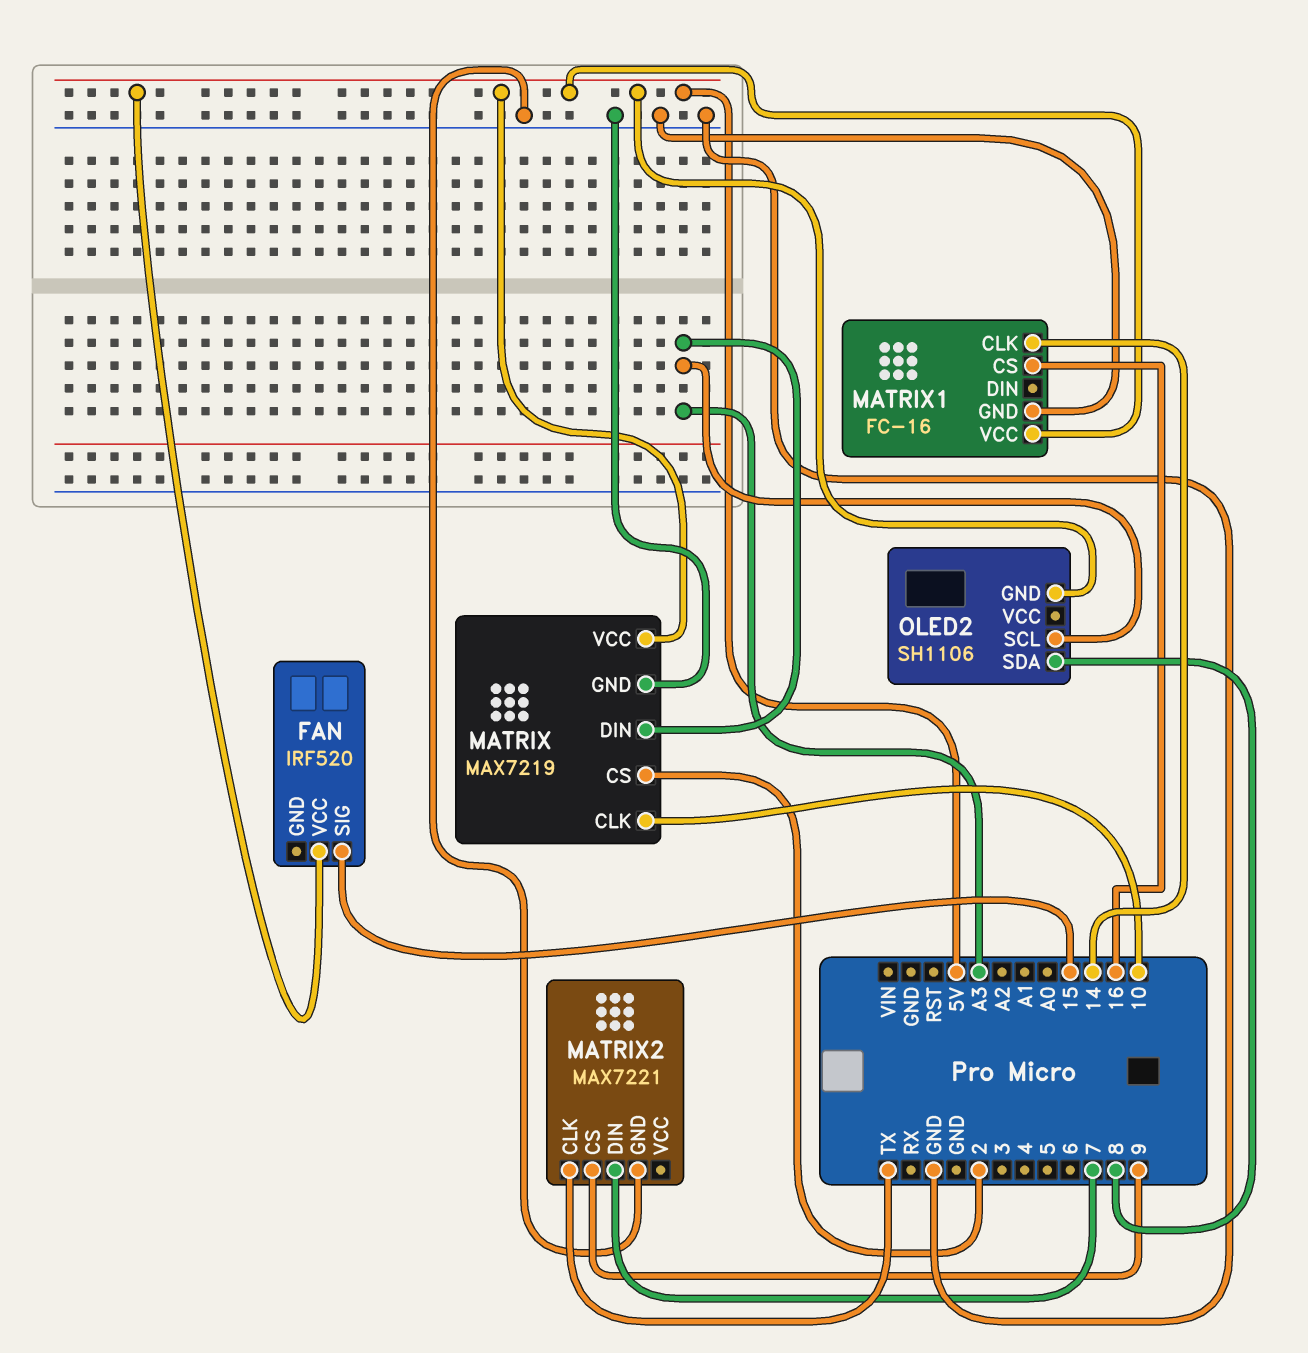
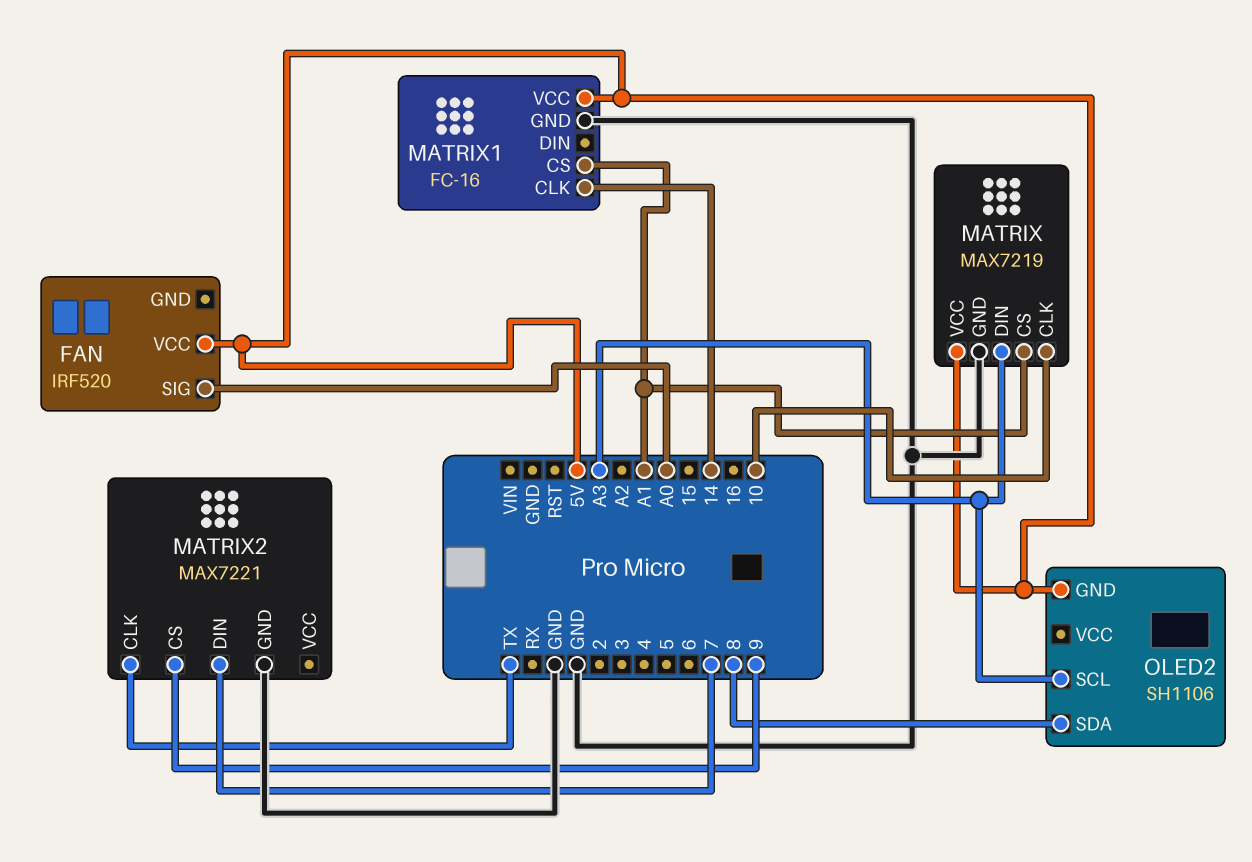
FAN pin SIG: 15 -> A0
MATRIX pin CS: 2 -> A1
MATRIX1 pin CS: 16 -> A1

